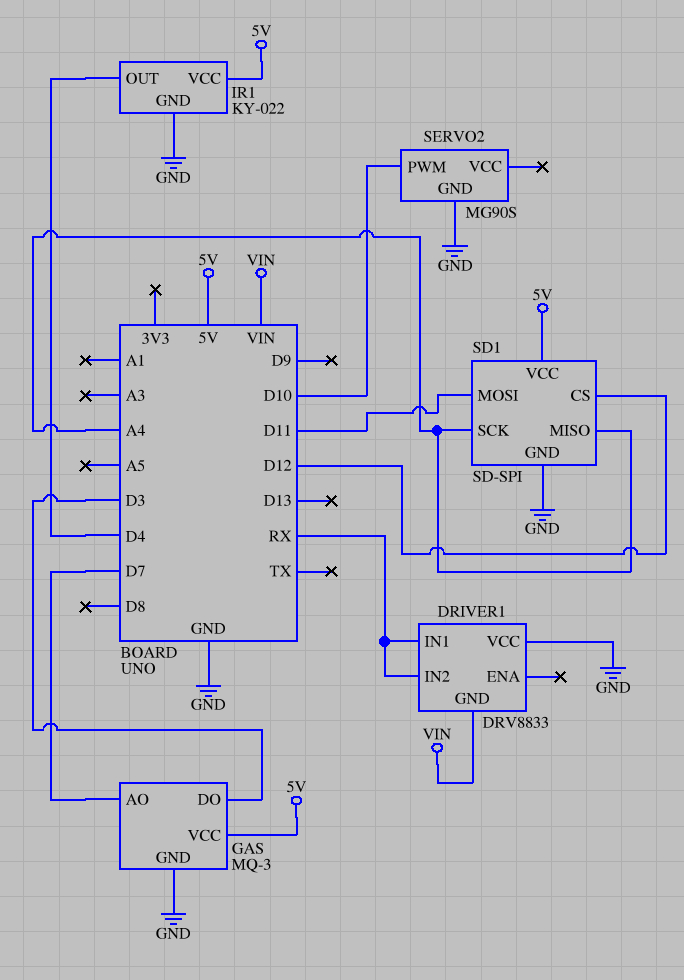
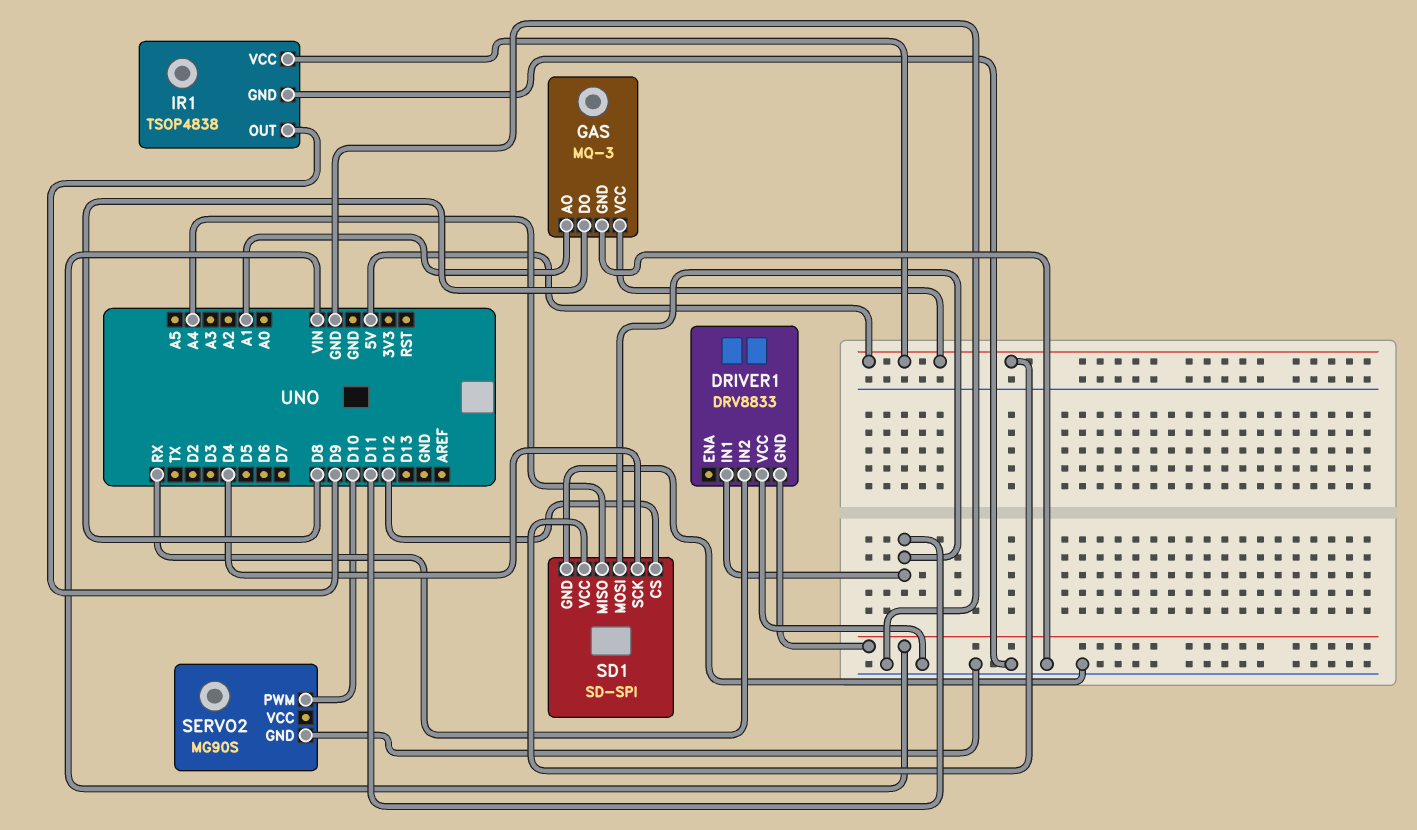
DRIVER1 pin IN1: RX -> D11
GAS pin AO: D7 -> A1
GAS pin DO: D3 -> D8
IR1: KY-022 -> TSOP4838
IR1 pin OUT: D4 -> D9
SD1 pin SCK: A4 -> D4

